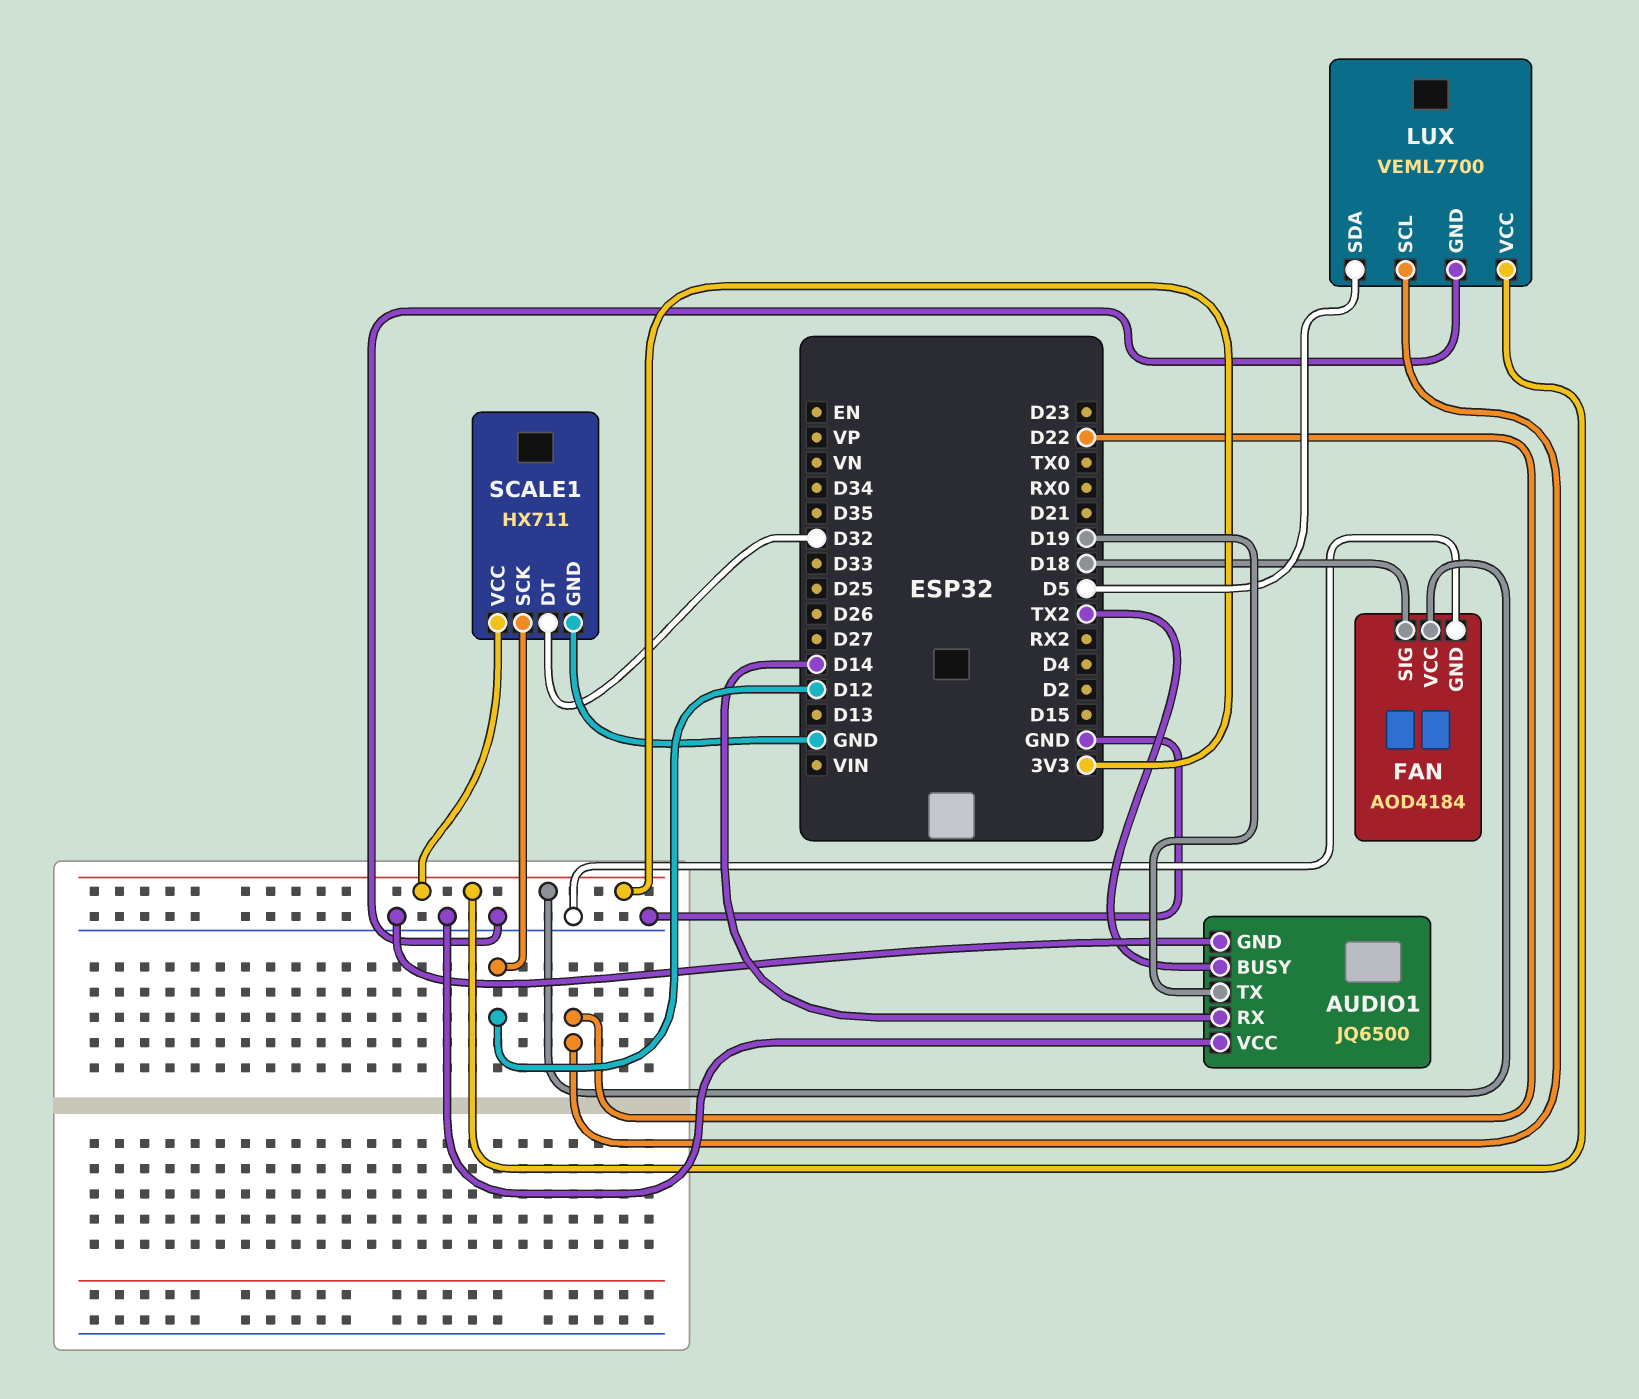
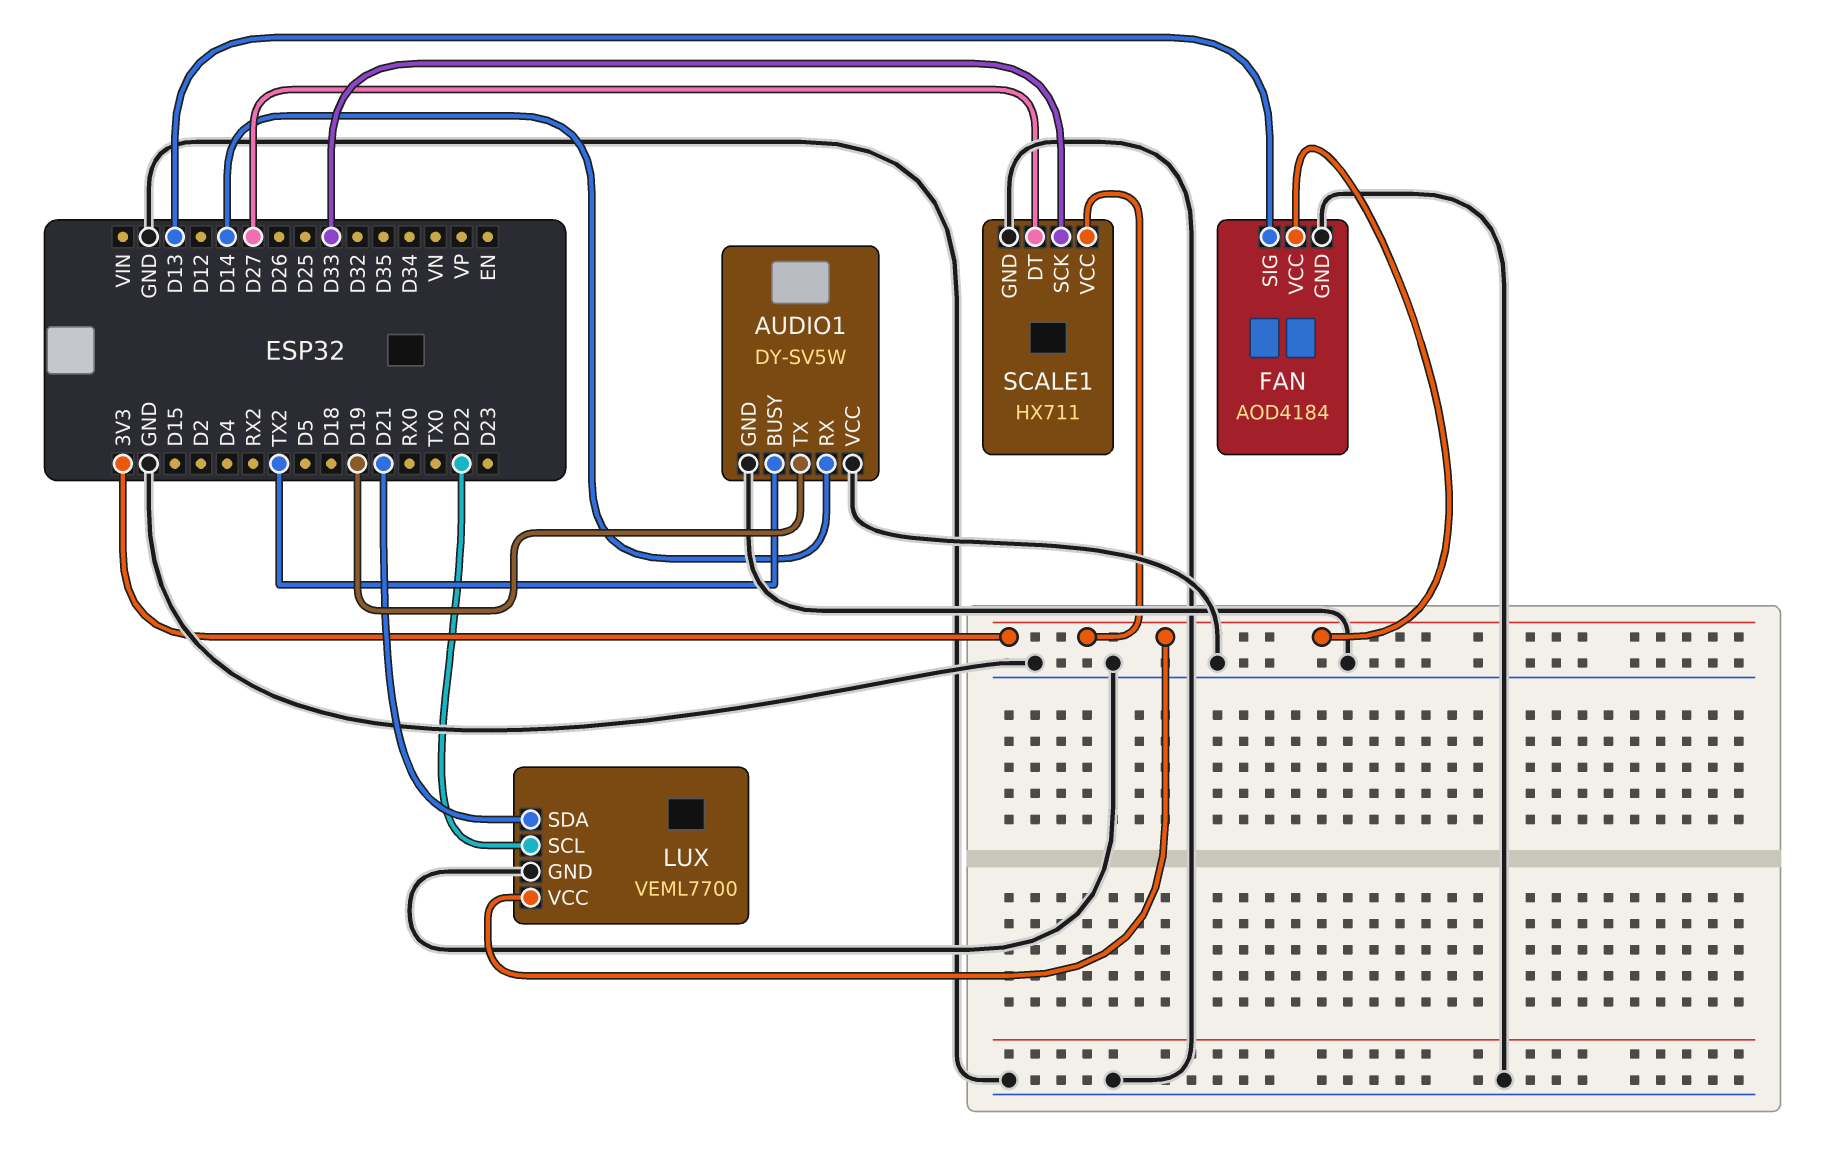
AUDIO1: JQ6500 -> DY-SV5W
FAN pin SIG: D18 -> D13
LUX pin SDA: D5 -> D21
SCALE1 pin DT: D32 -> D27
SCALE1 pin SCK: D12 -> D33

